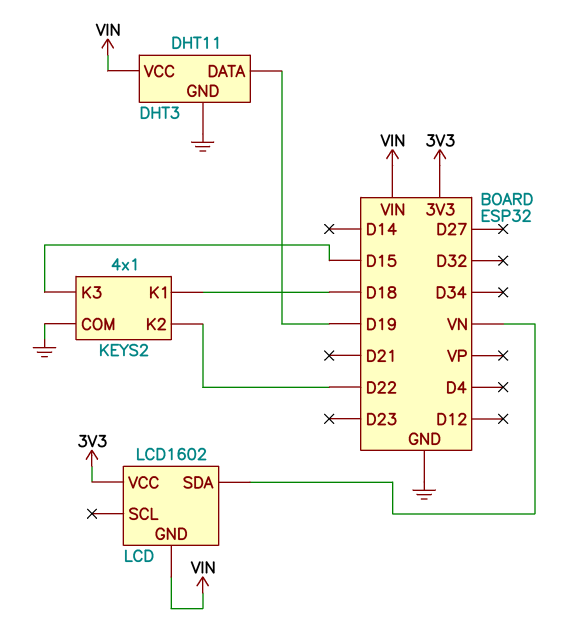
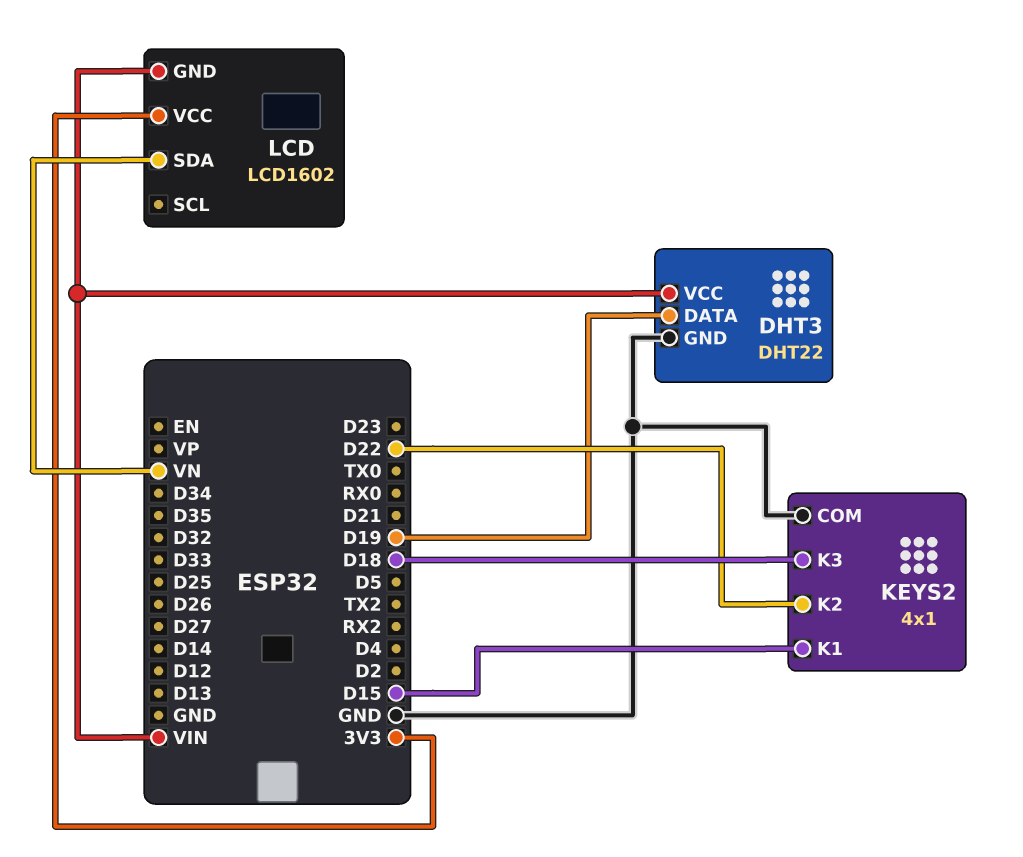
DHT3: DHT11 -> DHT22
KEYS2 pin K1: D18 -> D15
KEYS2 pin K3: D15 -> D18

